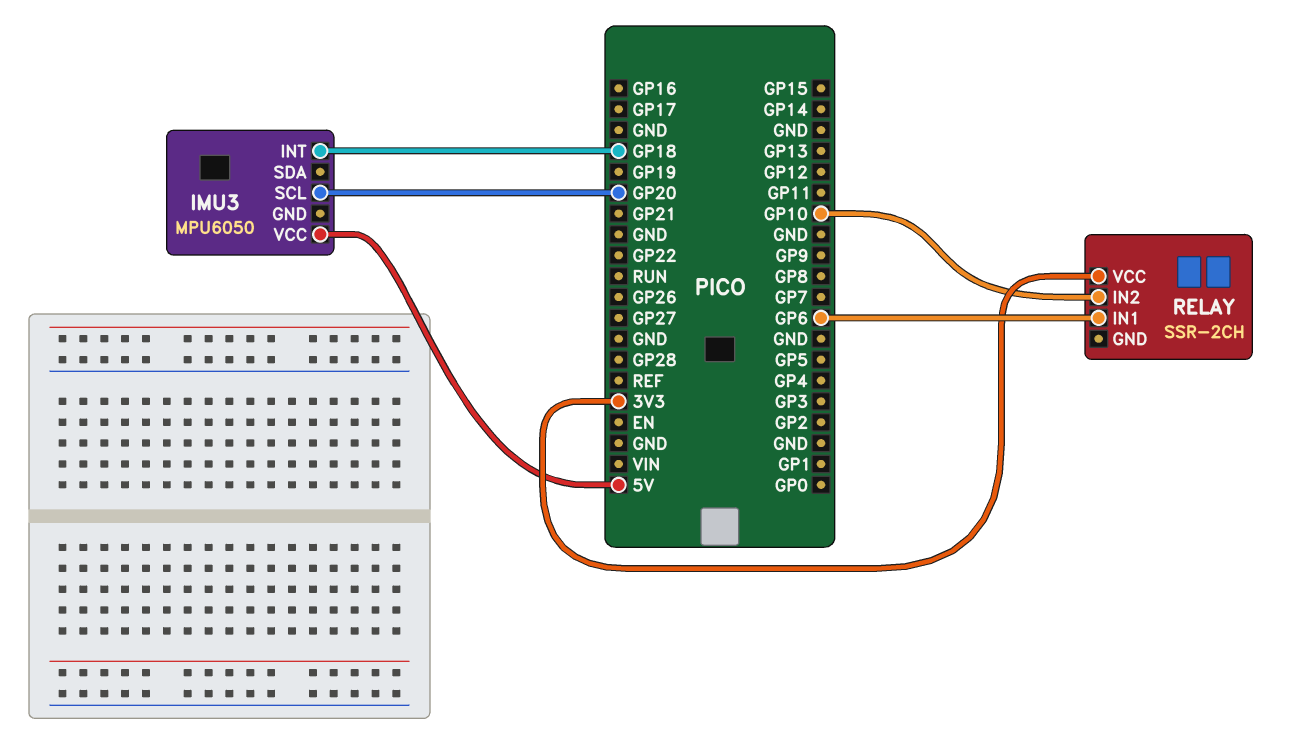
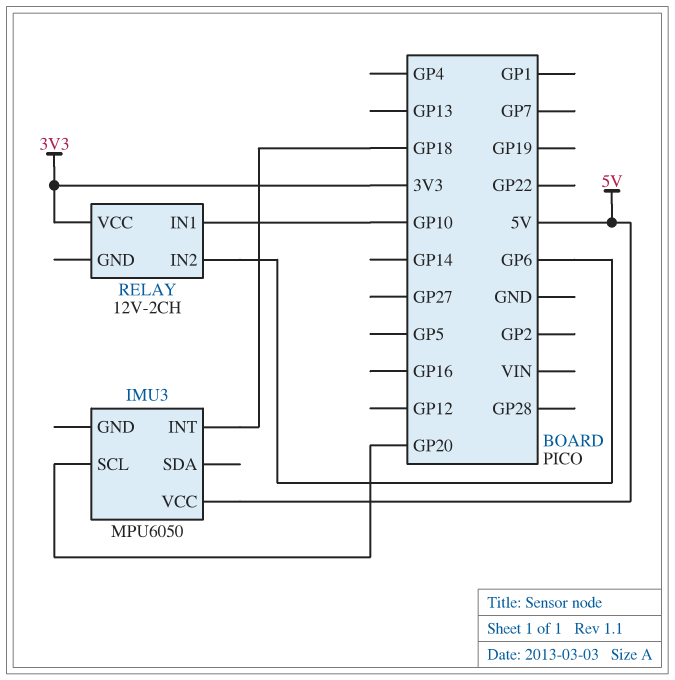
RELAY: SSR-2CH -> 12V-2CH
RELAY pin IN1: GP6 -> GP10
RELAY pin IN2: GP10 -> GP6

